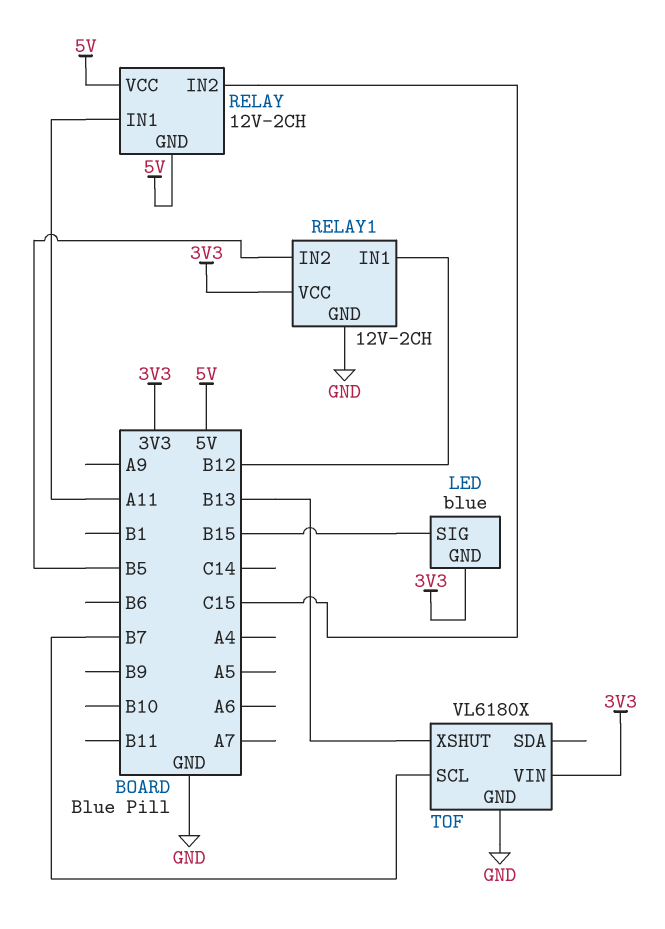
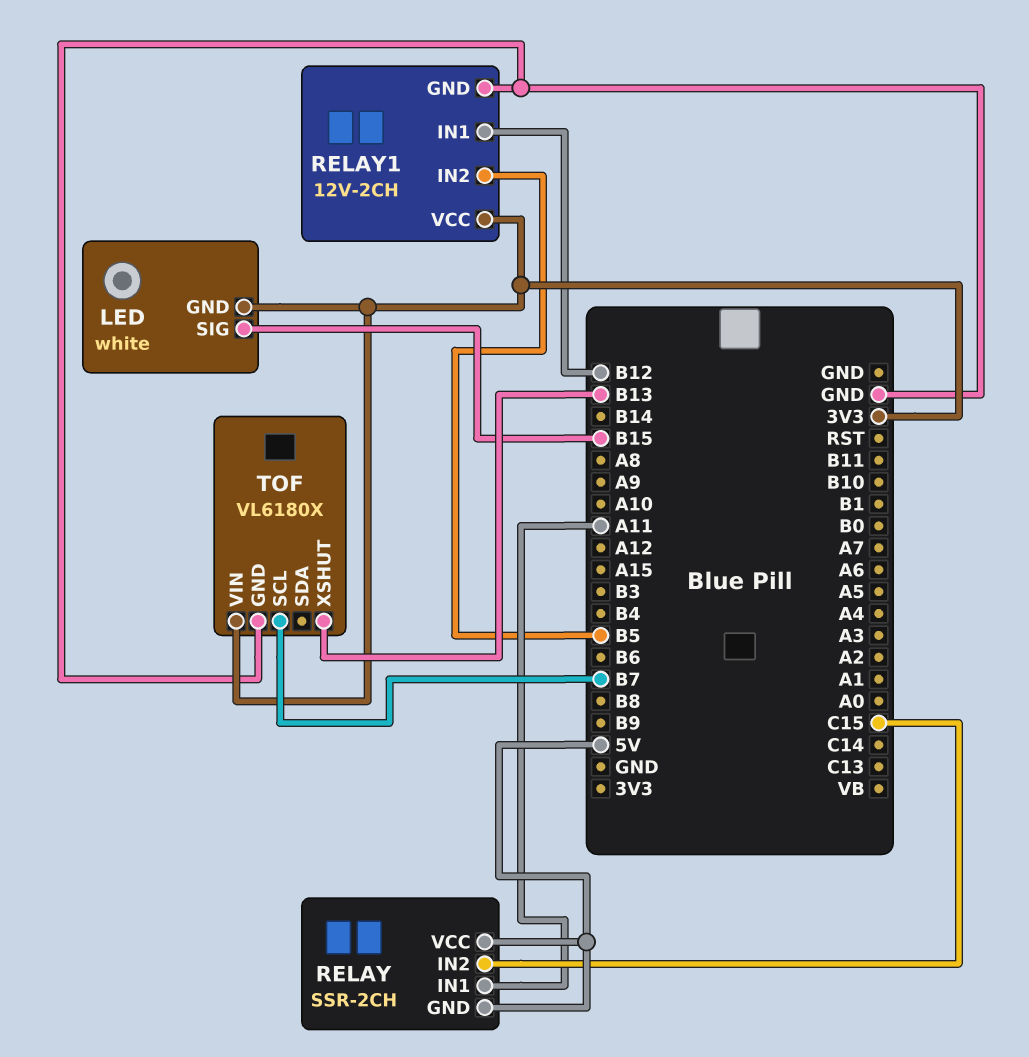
LED: blue -> white
RELAY: 12V-2CH -> SSR-2CH

